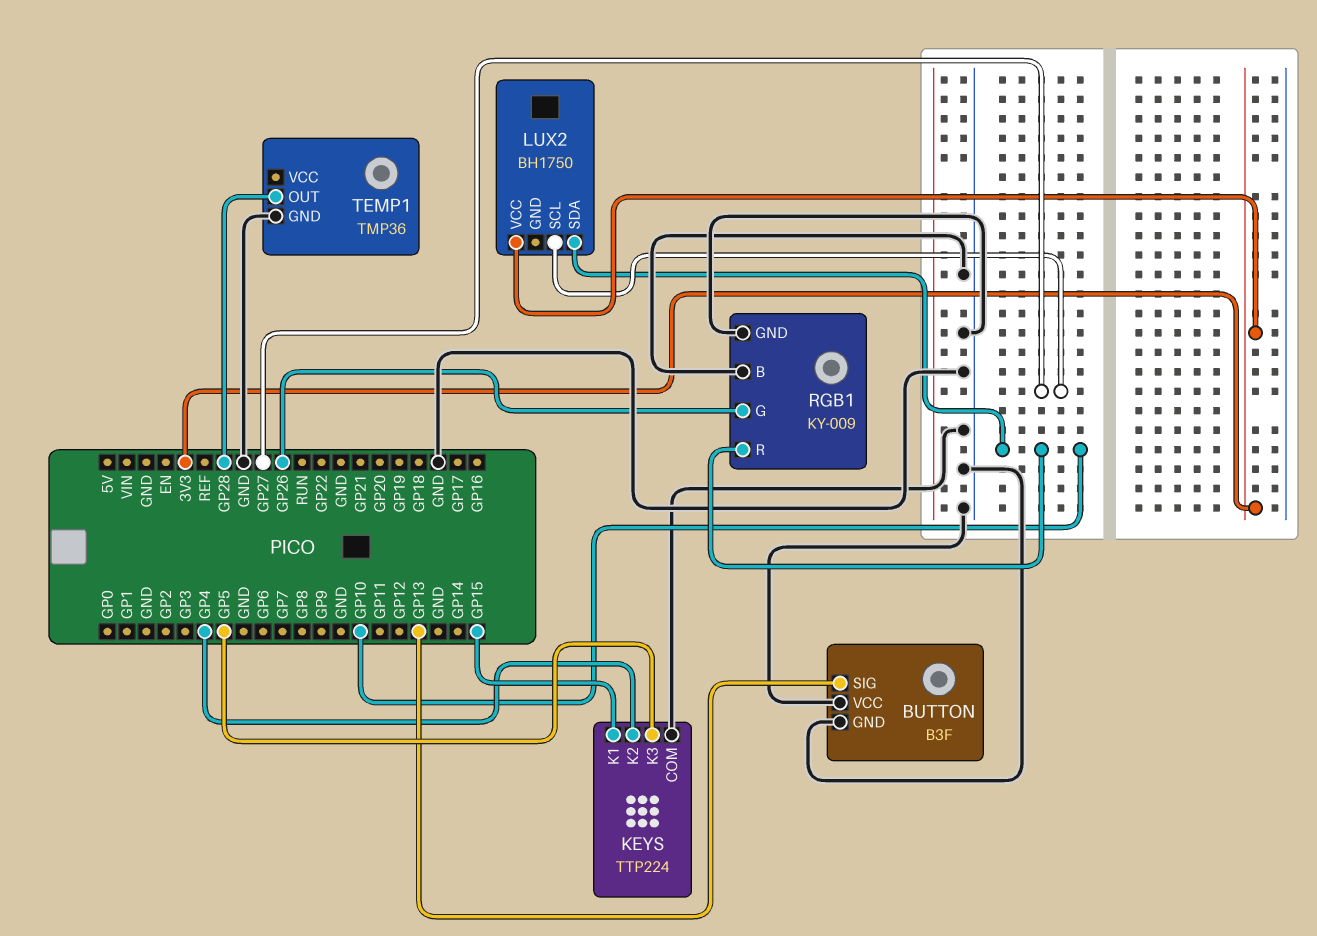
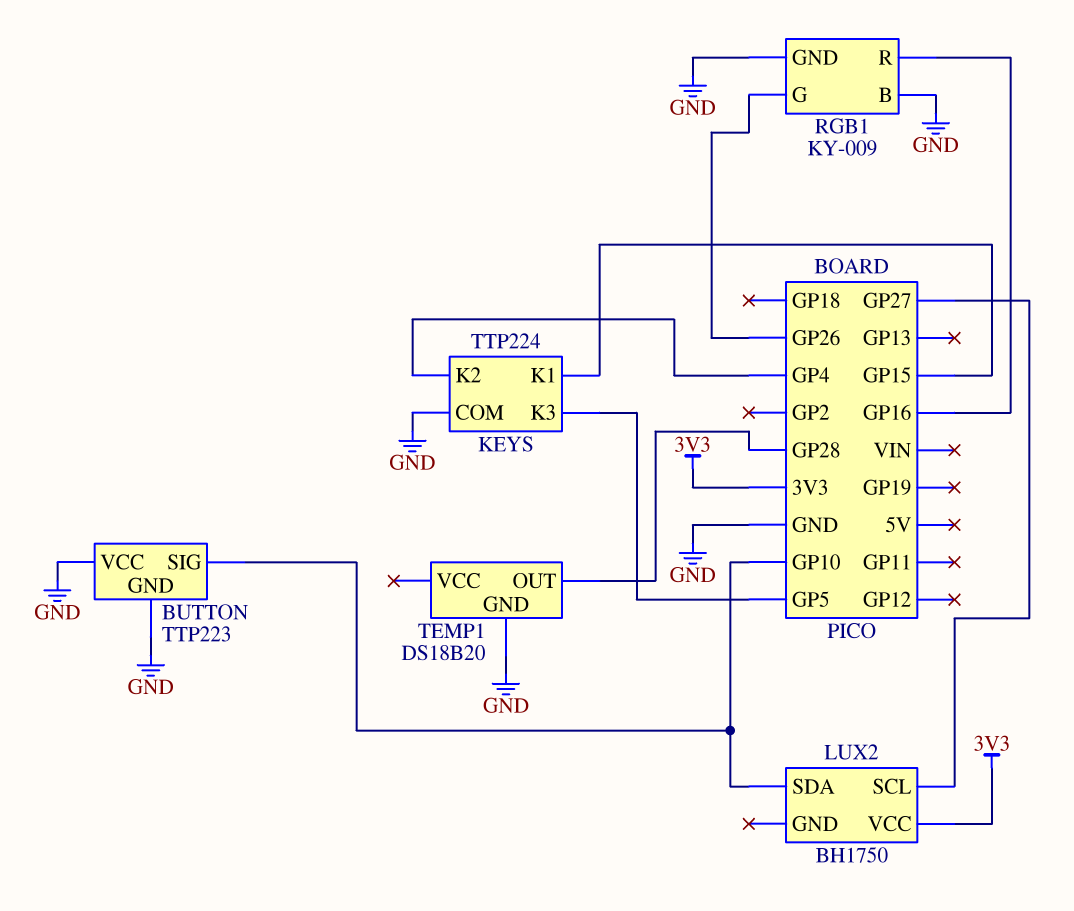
BUTTON: B3F -> TTP223
BUTTON pin SIG: GP13 -> GP10
RGB1 pin R: GP10 -> GP16
TEMP1: TMP36 -> DS18B20

